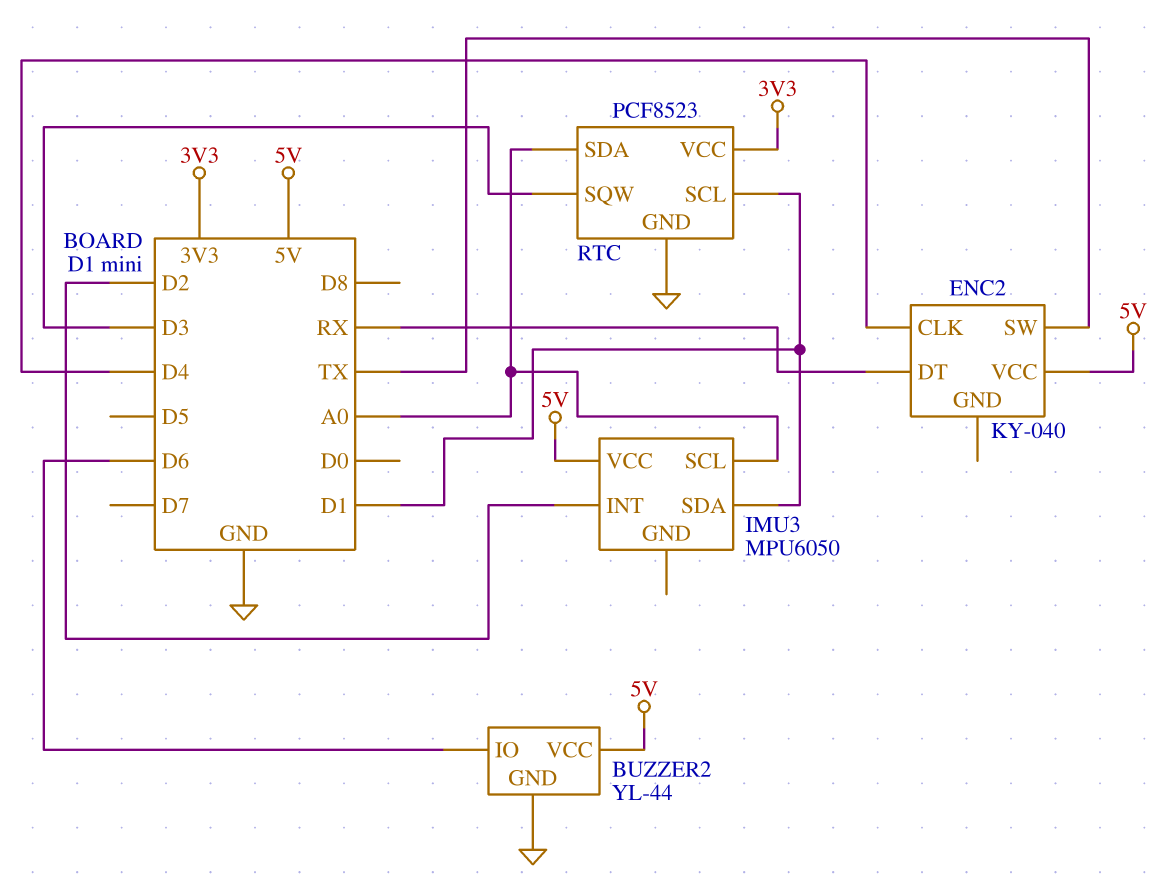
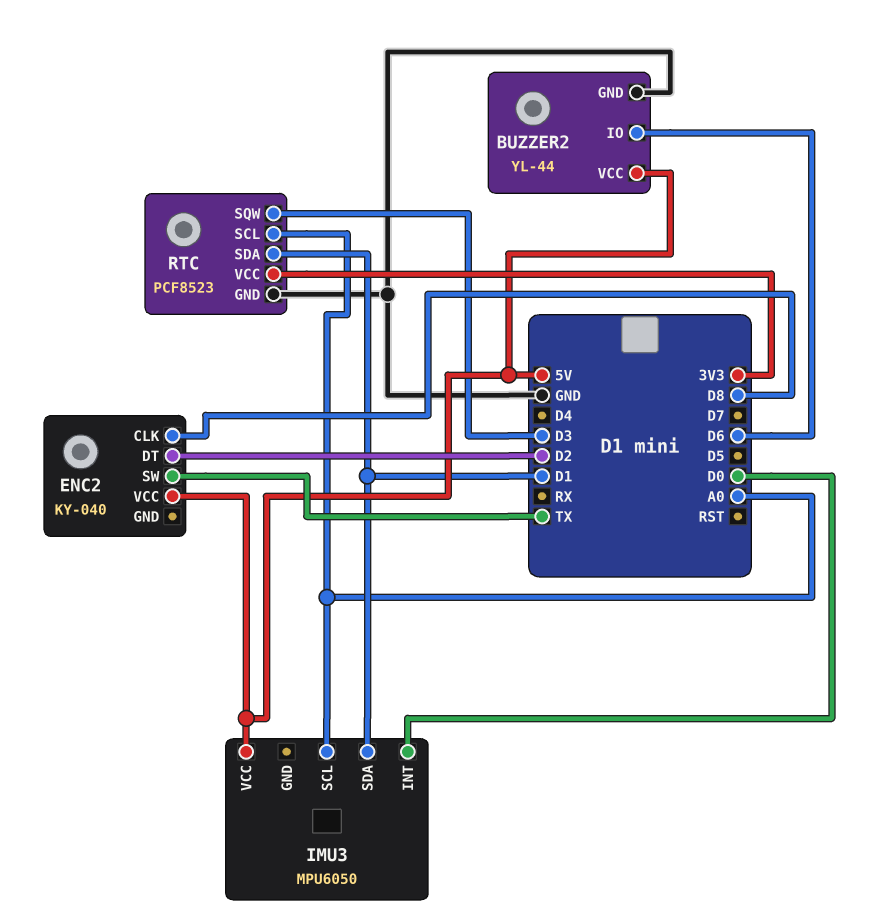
ENC2 pin CLK: D4 -> D8
ENC2 pin DT: RX -> D2
IMU3 pin INT: D2 -> D0
RTC pin SCL: D1 -> A0
RTC pin SDA: A0 -> D1

